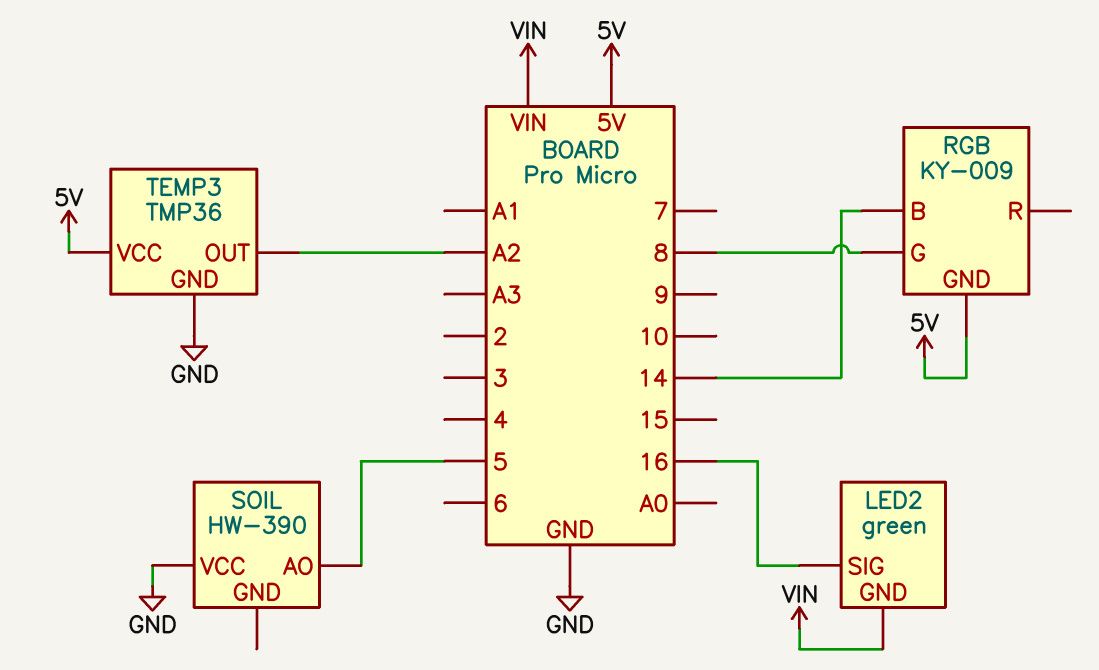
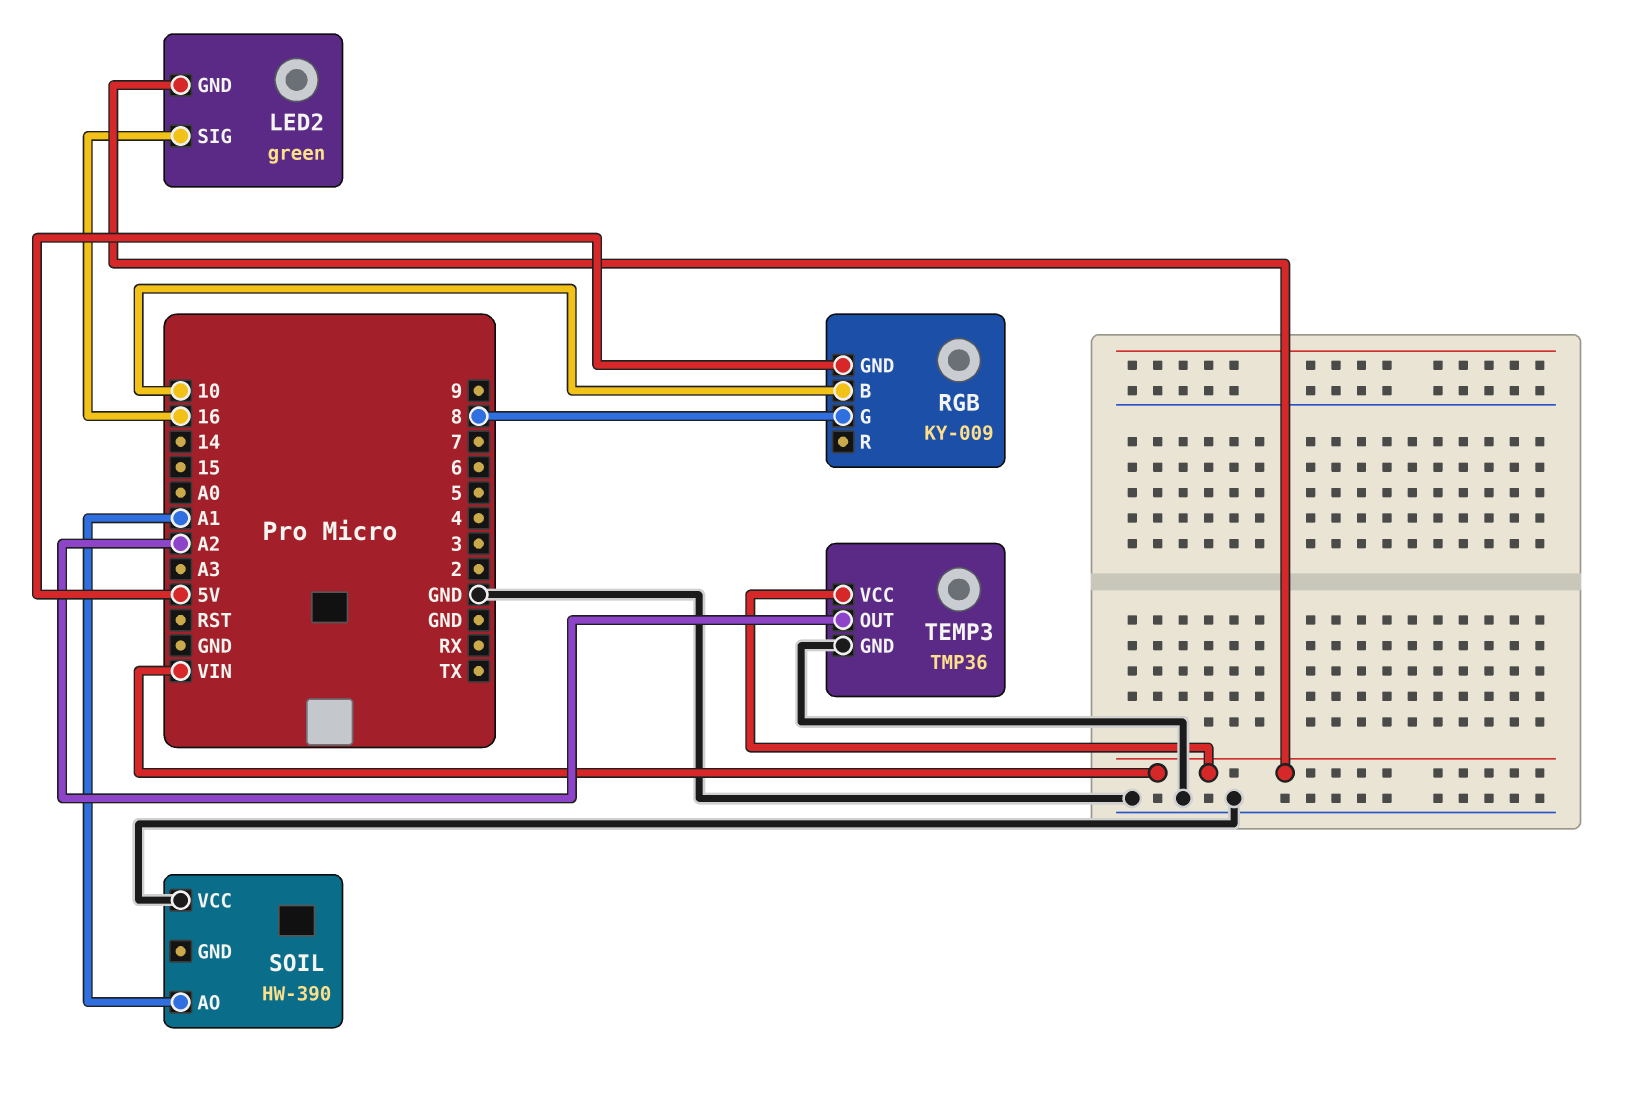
RGB pin B: 14 -> 10
SOIL pin AO: 5 -> A1
TEMP3 pin VCC: 5V -> VIN

